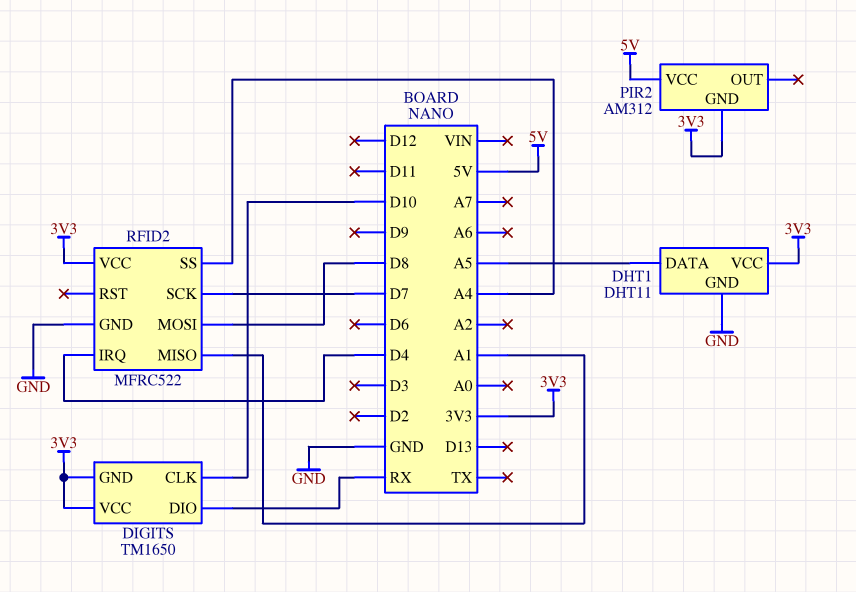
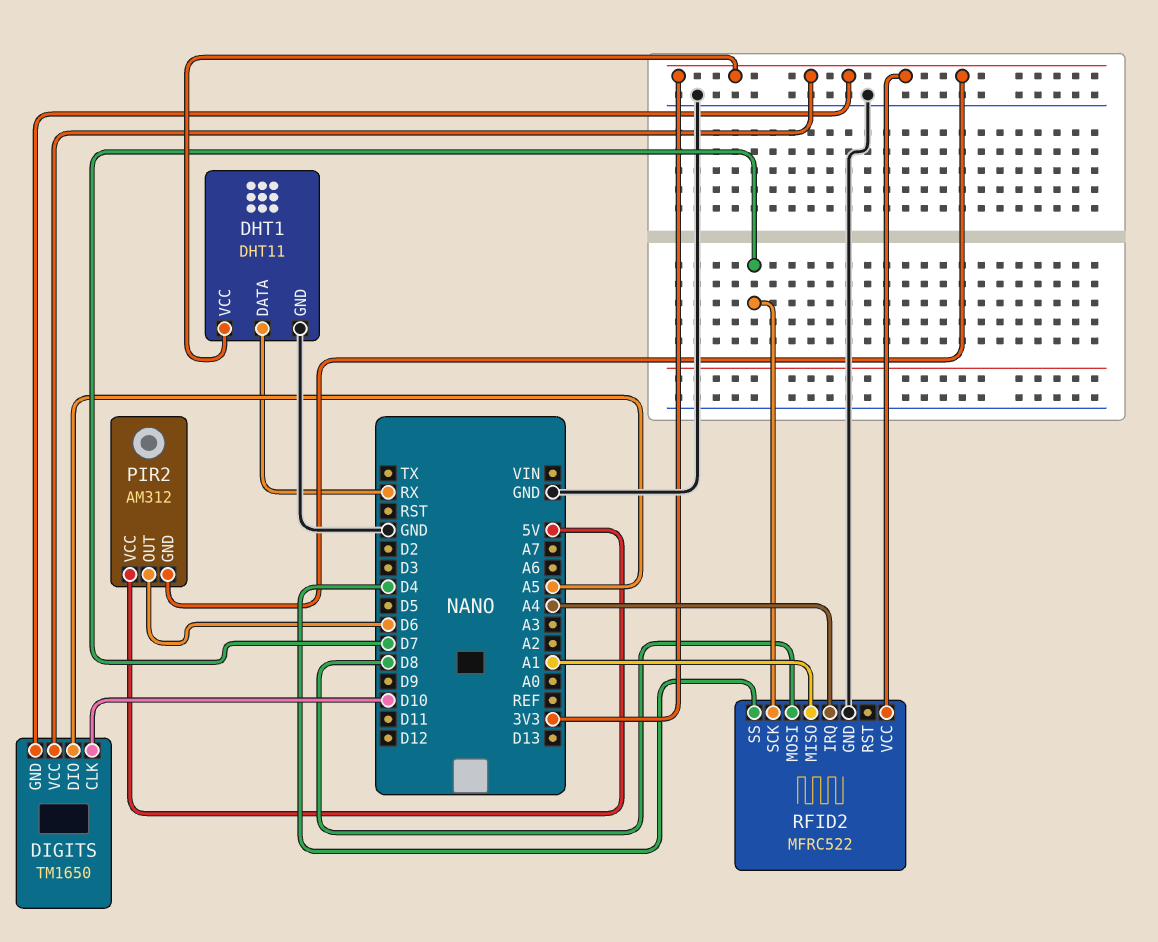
DHT1 pin DATA: A5 -> RX
DIGITS pin DIO: RX -> A5
PIR2 pin OUT: none -> D6
RFID2 pin IRQ: D4 -> A4
RFID2 pin SS: A4 -> D4

